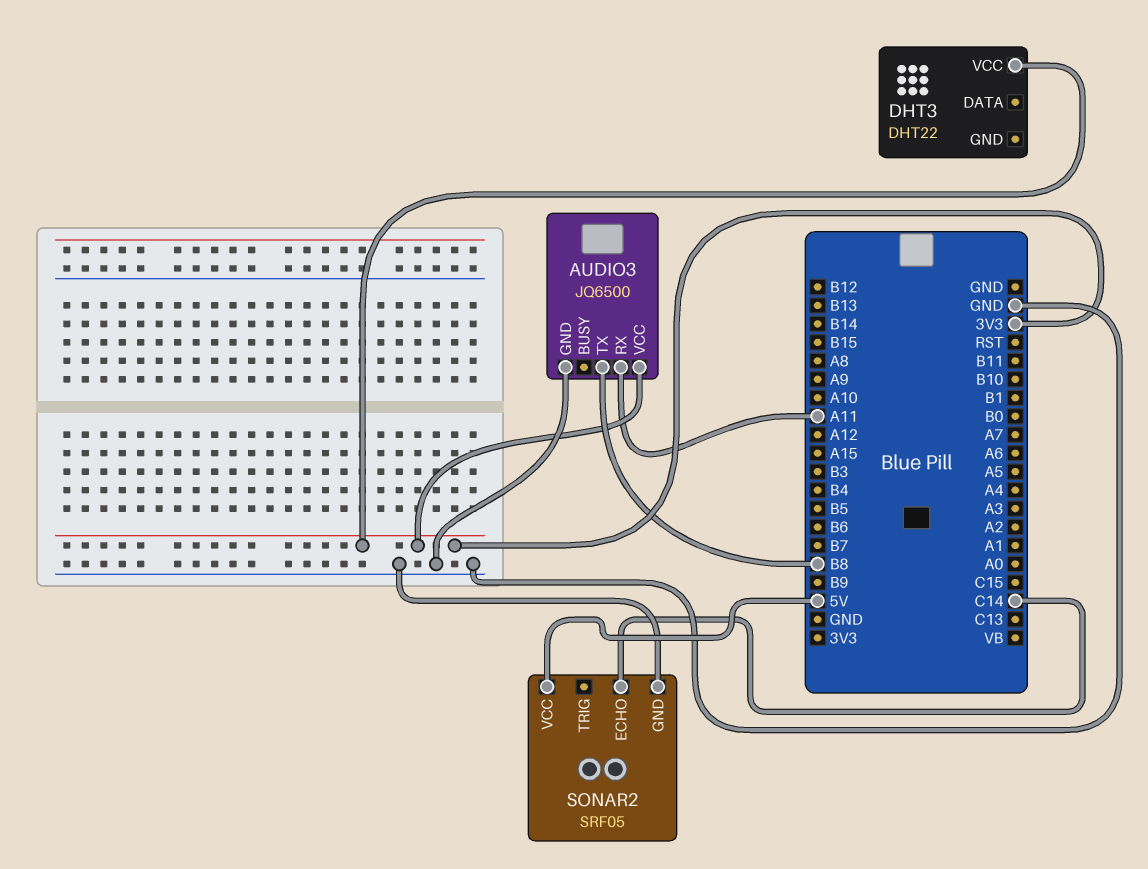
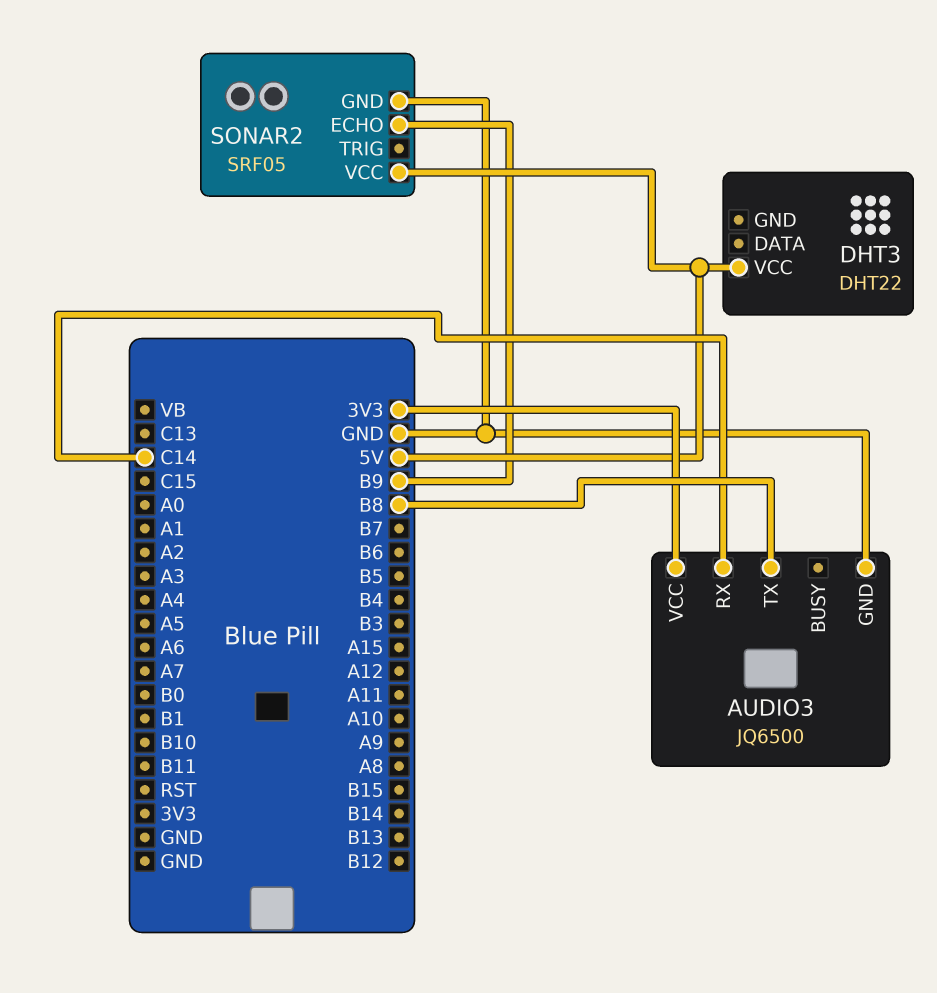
AUDIO3 pin RX: A11 -> C14
DHT3 pin VCC: 3V3 -> 5V
SONAR2 pin ECHO: C14 -> B9

